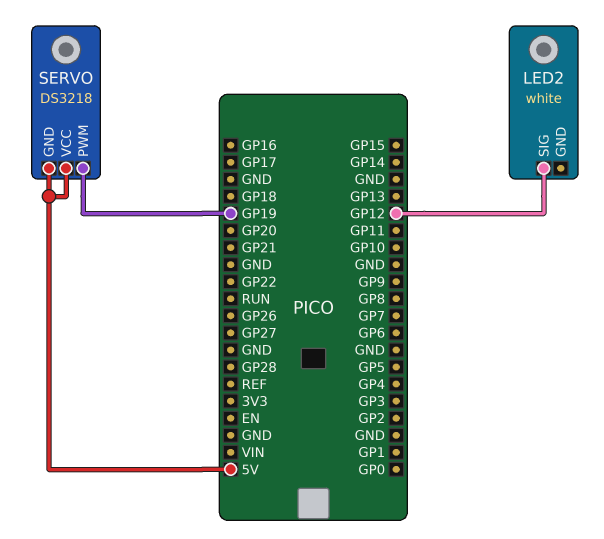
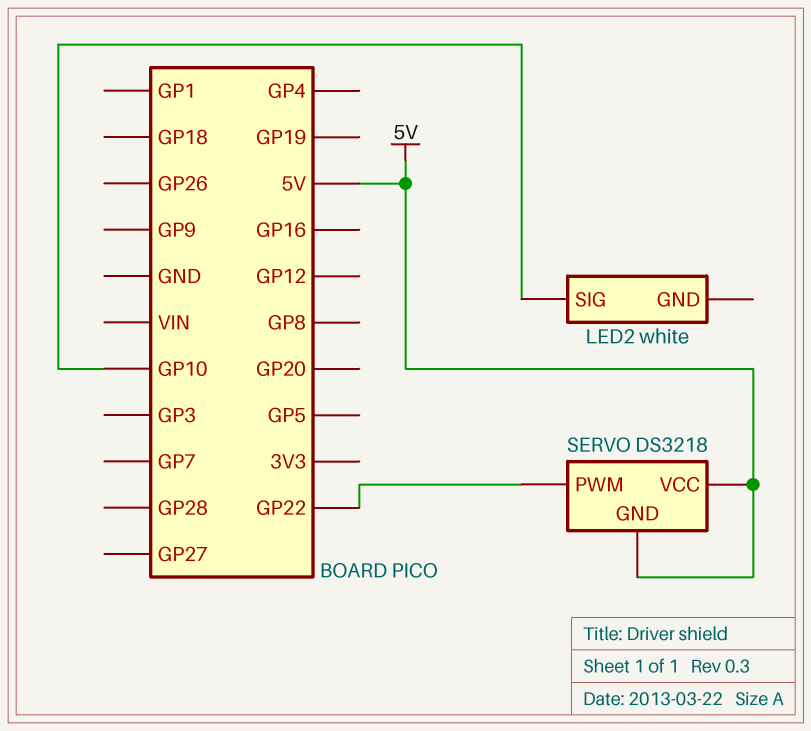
LED2 pin SIG: GP12 -> GP10
SERVO pin PWM: GP19 -> GP22

